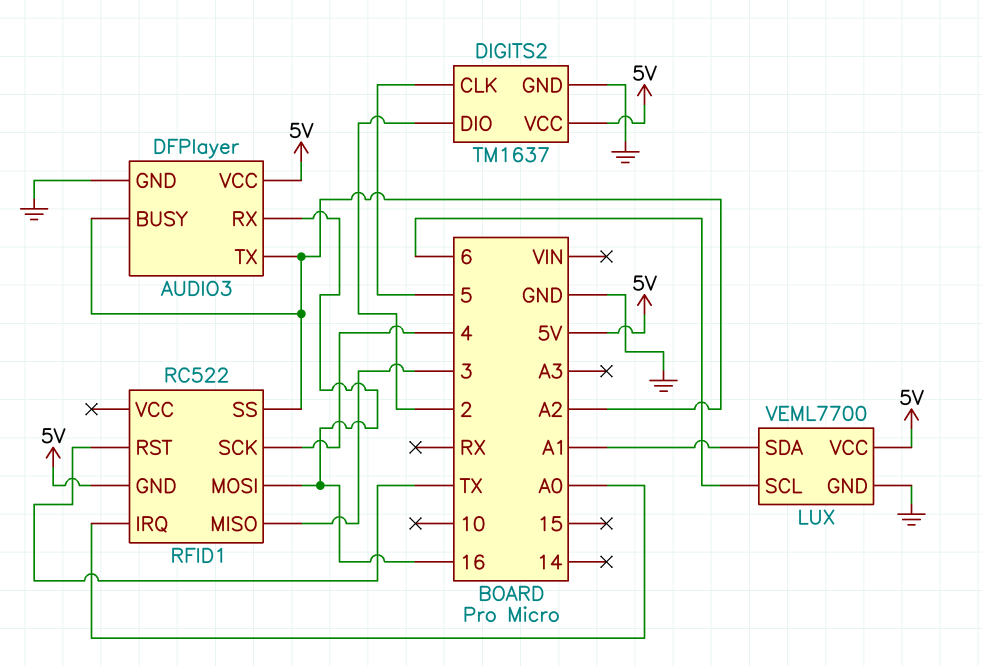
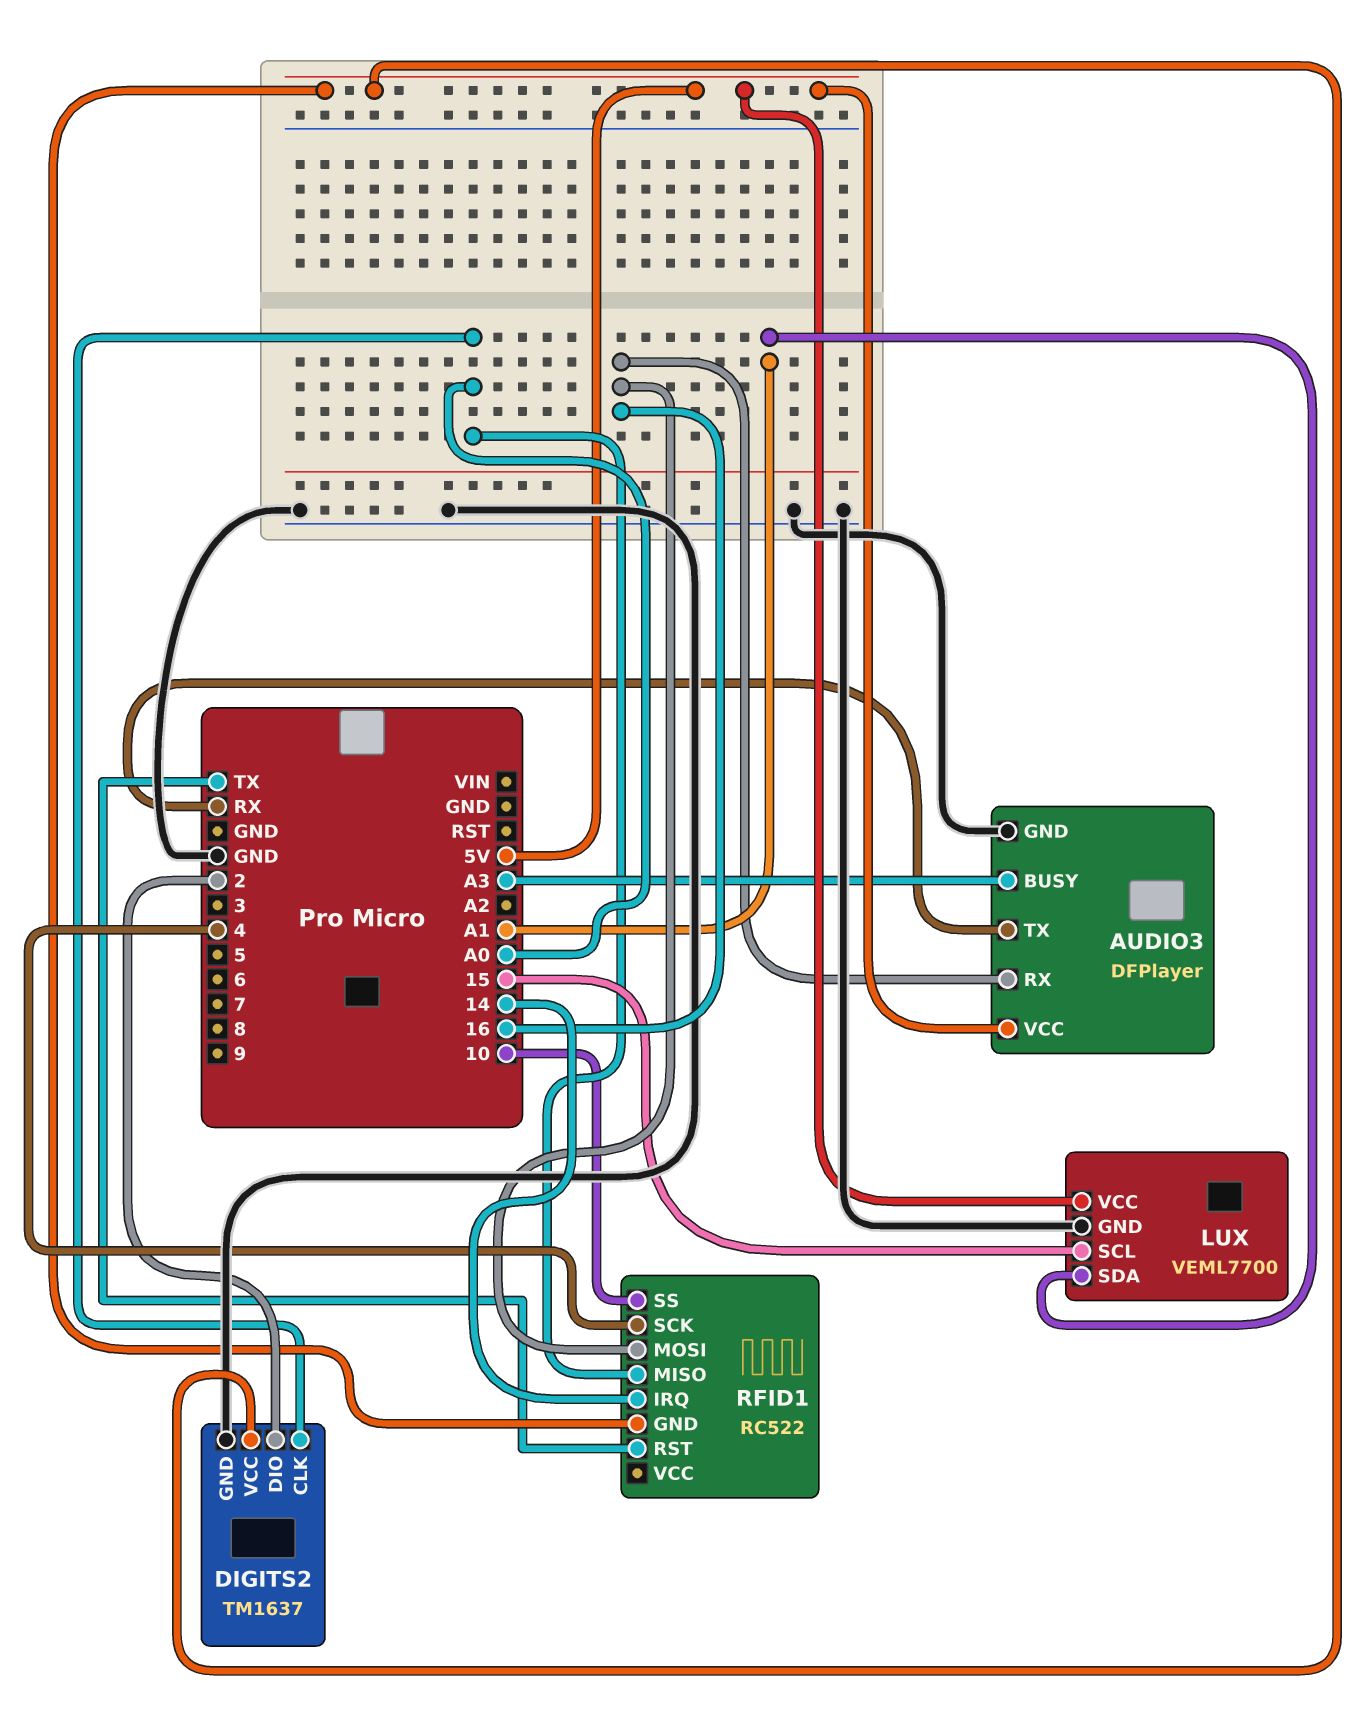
AUDIO3 pin BUSY: A2 -> A3
AUDIO3 pin TX: A2 -> RX
DIGITS2 pin CLK: 5 -> A0
LUX pin SCL: 6 -> 15
RFID1 pin IRQ: A0 -> 14
RFID1 pin MISO: 3 -> A0
RFID1 pin SS: A2 -> 10

